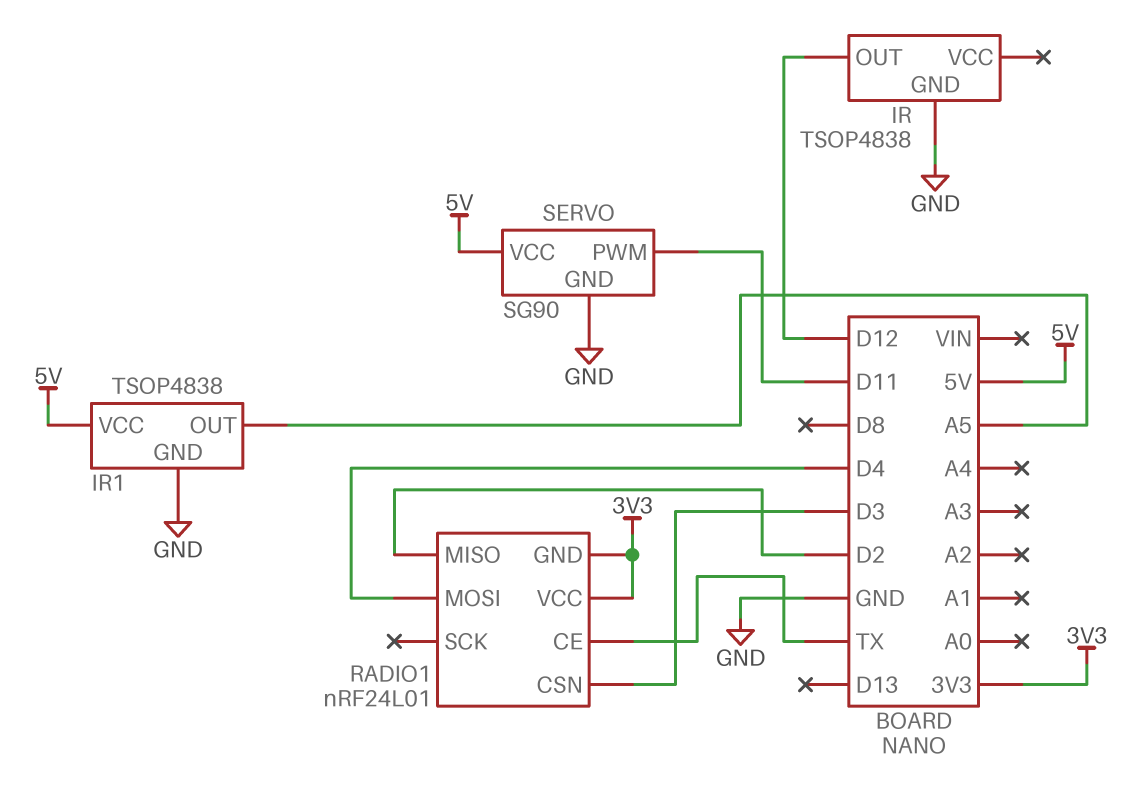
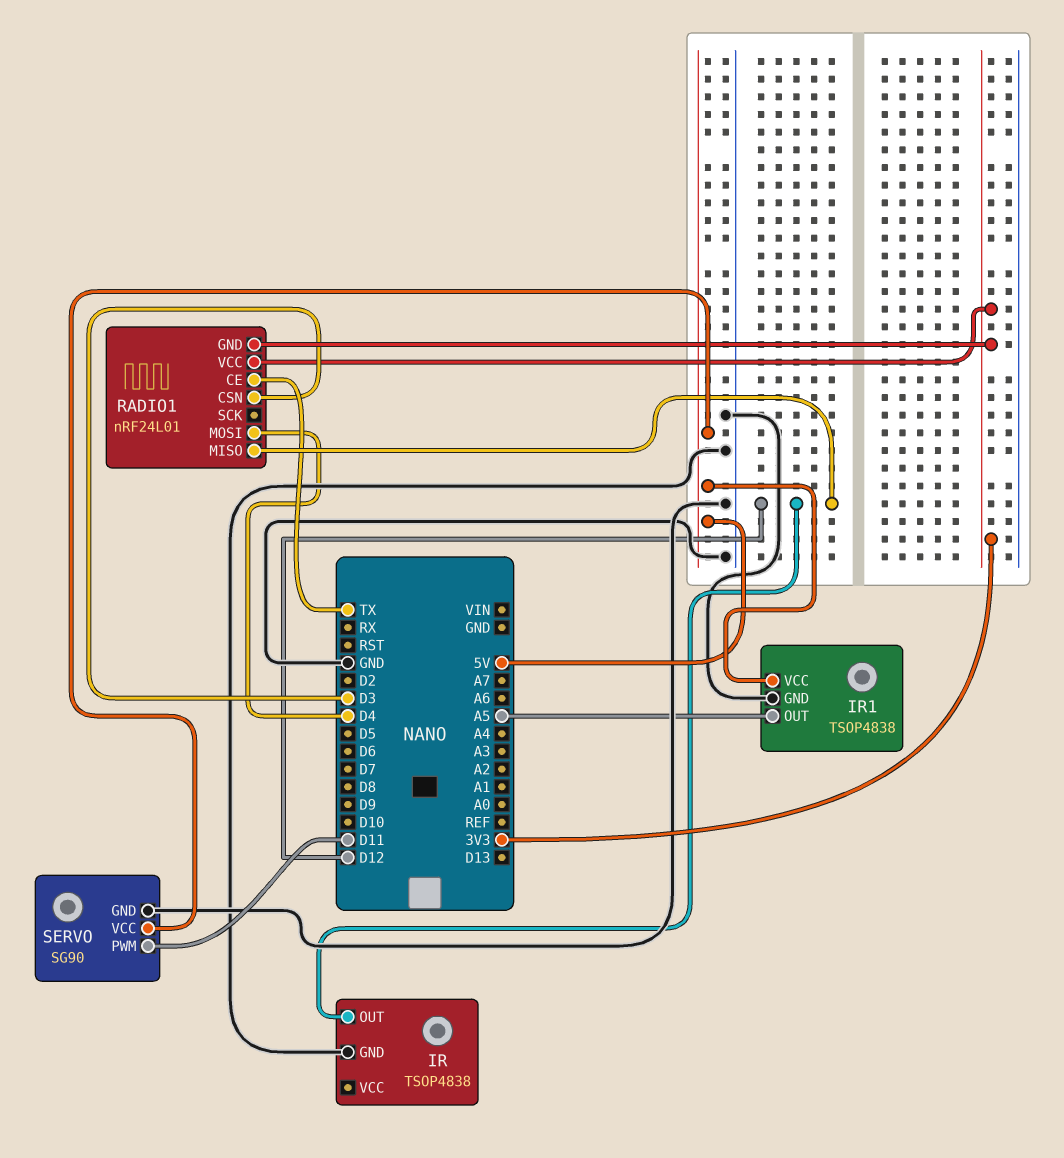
RADIO1 pin MISO: D2 -> D12

